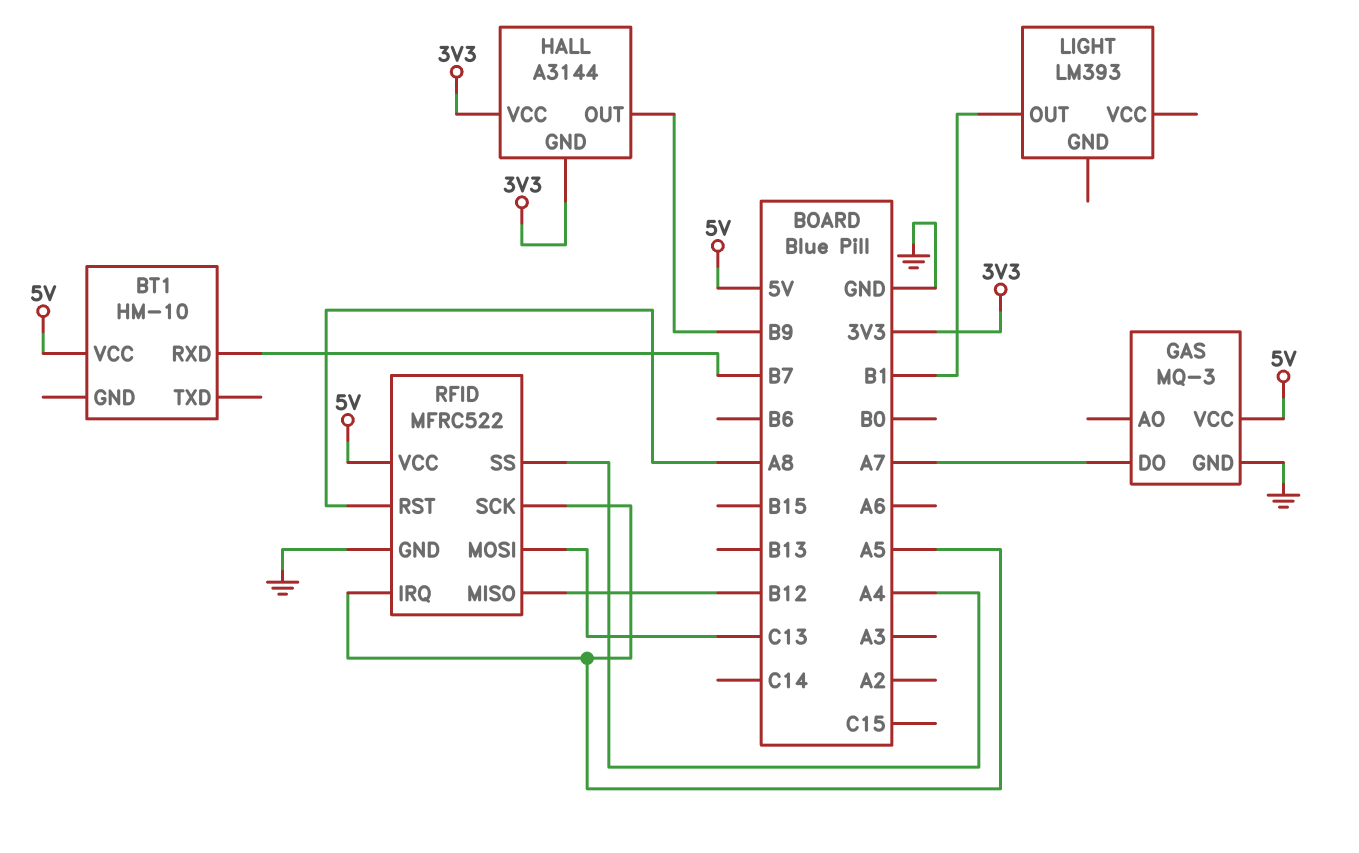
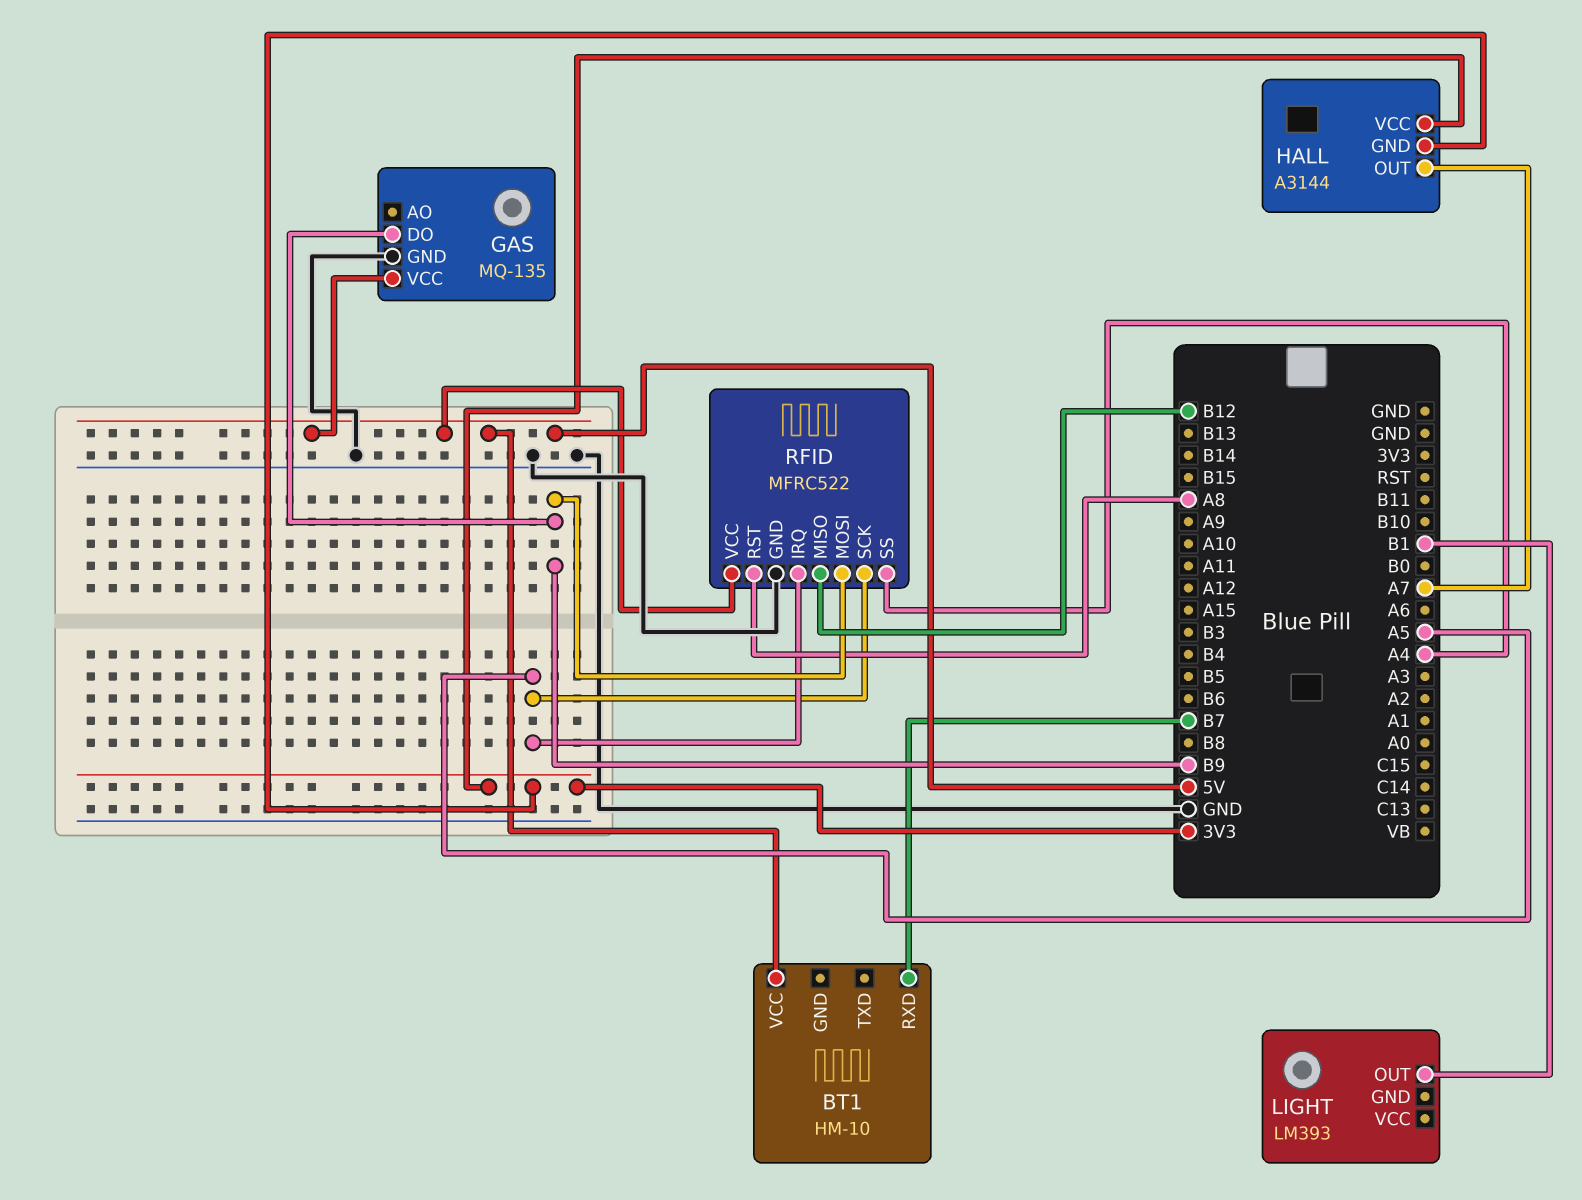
GAS: MQ-3 -> MQ-135
GAS pin DO: A7 -> B9
HALL pin OUT: B9 -> A7
RFID pin MOSI: C13 -> B9

